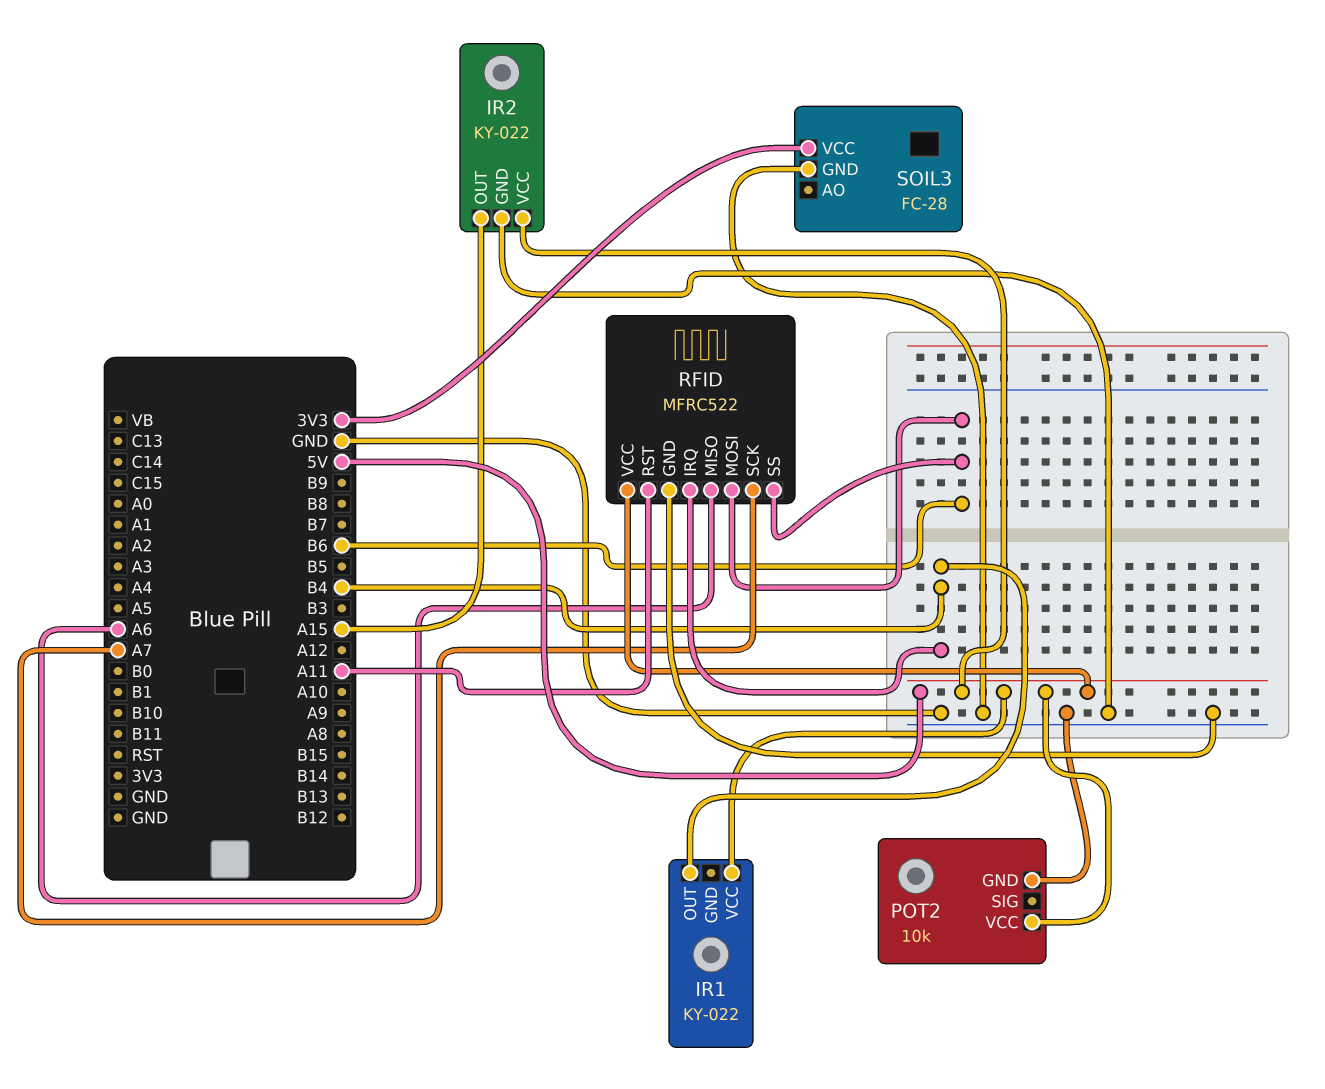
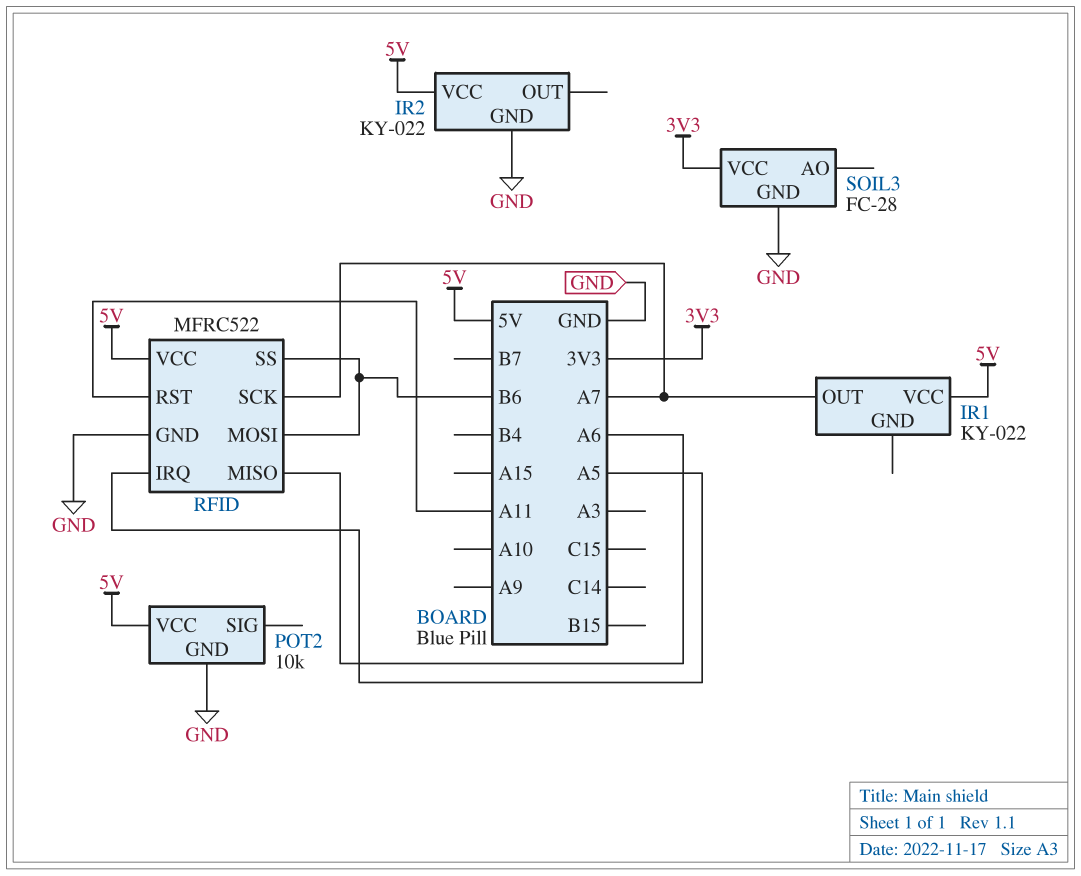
IR1 pin OUT: B4 -> A7
IR2 pin OUT: A15 -> none
RFID pin IRQ: B4 -> A5

